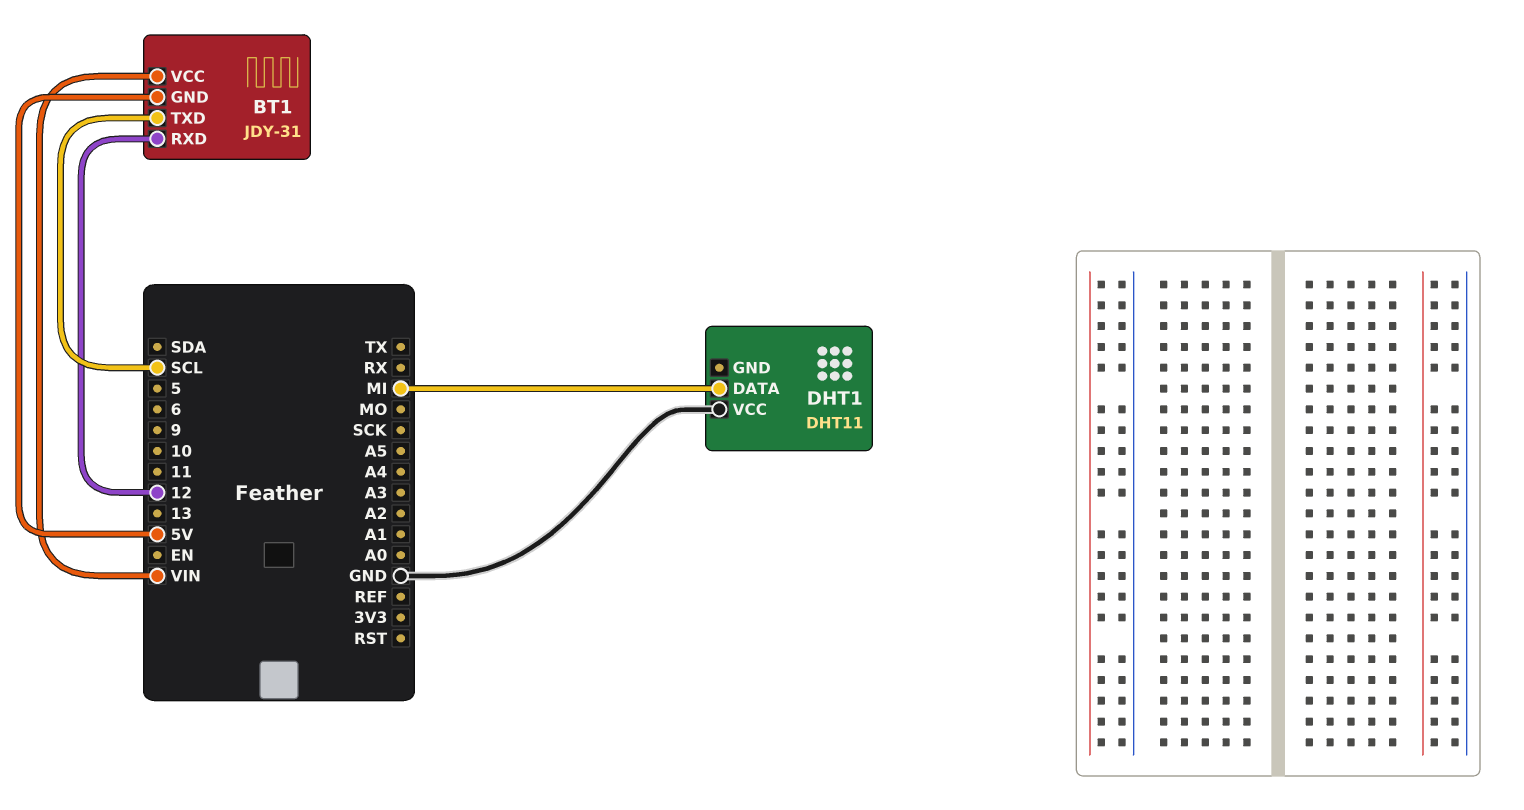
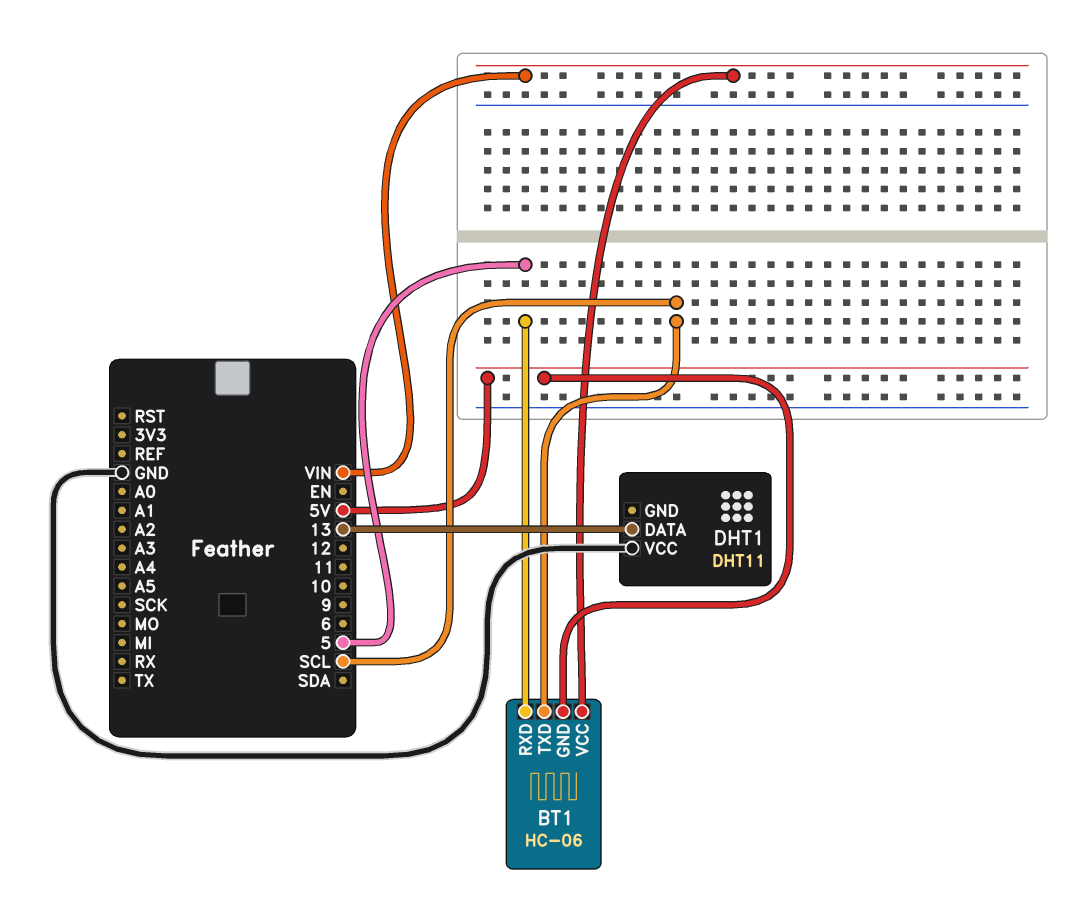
BT1: JDY-31 -> HC-06
BT1 pin RXD: 12 -> 5
DHT1 pin DATA: MI -> 13

